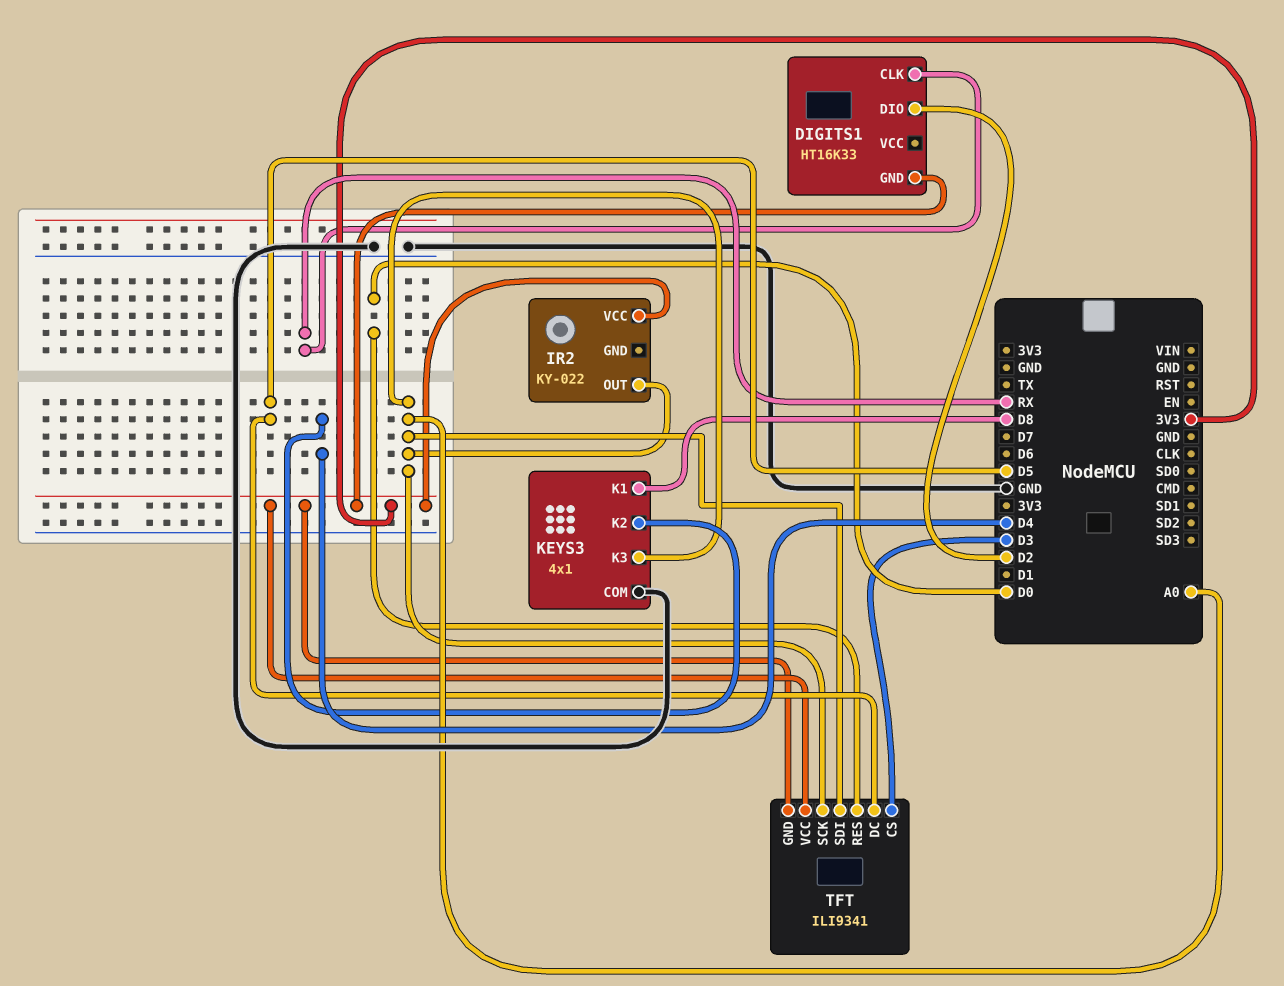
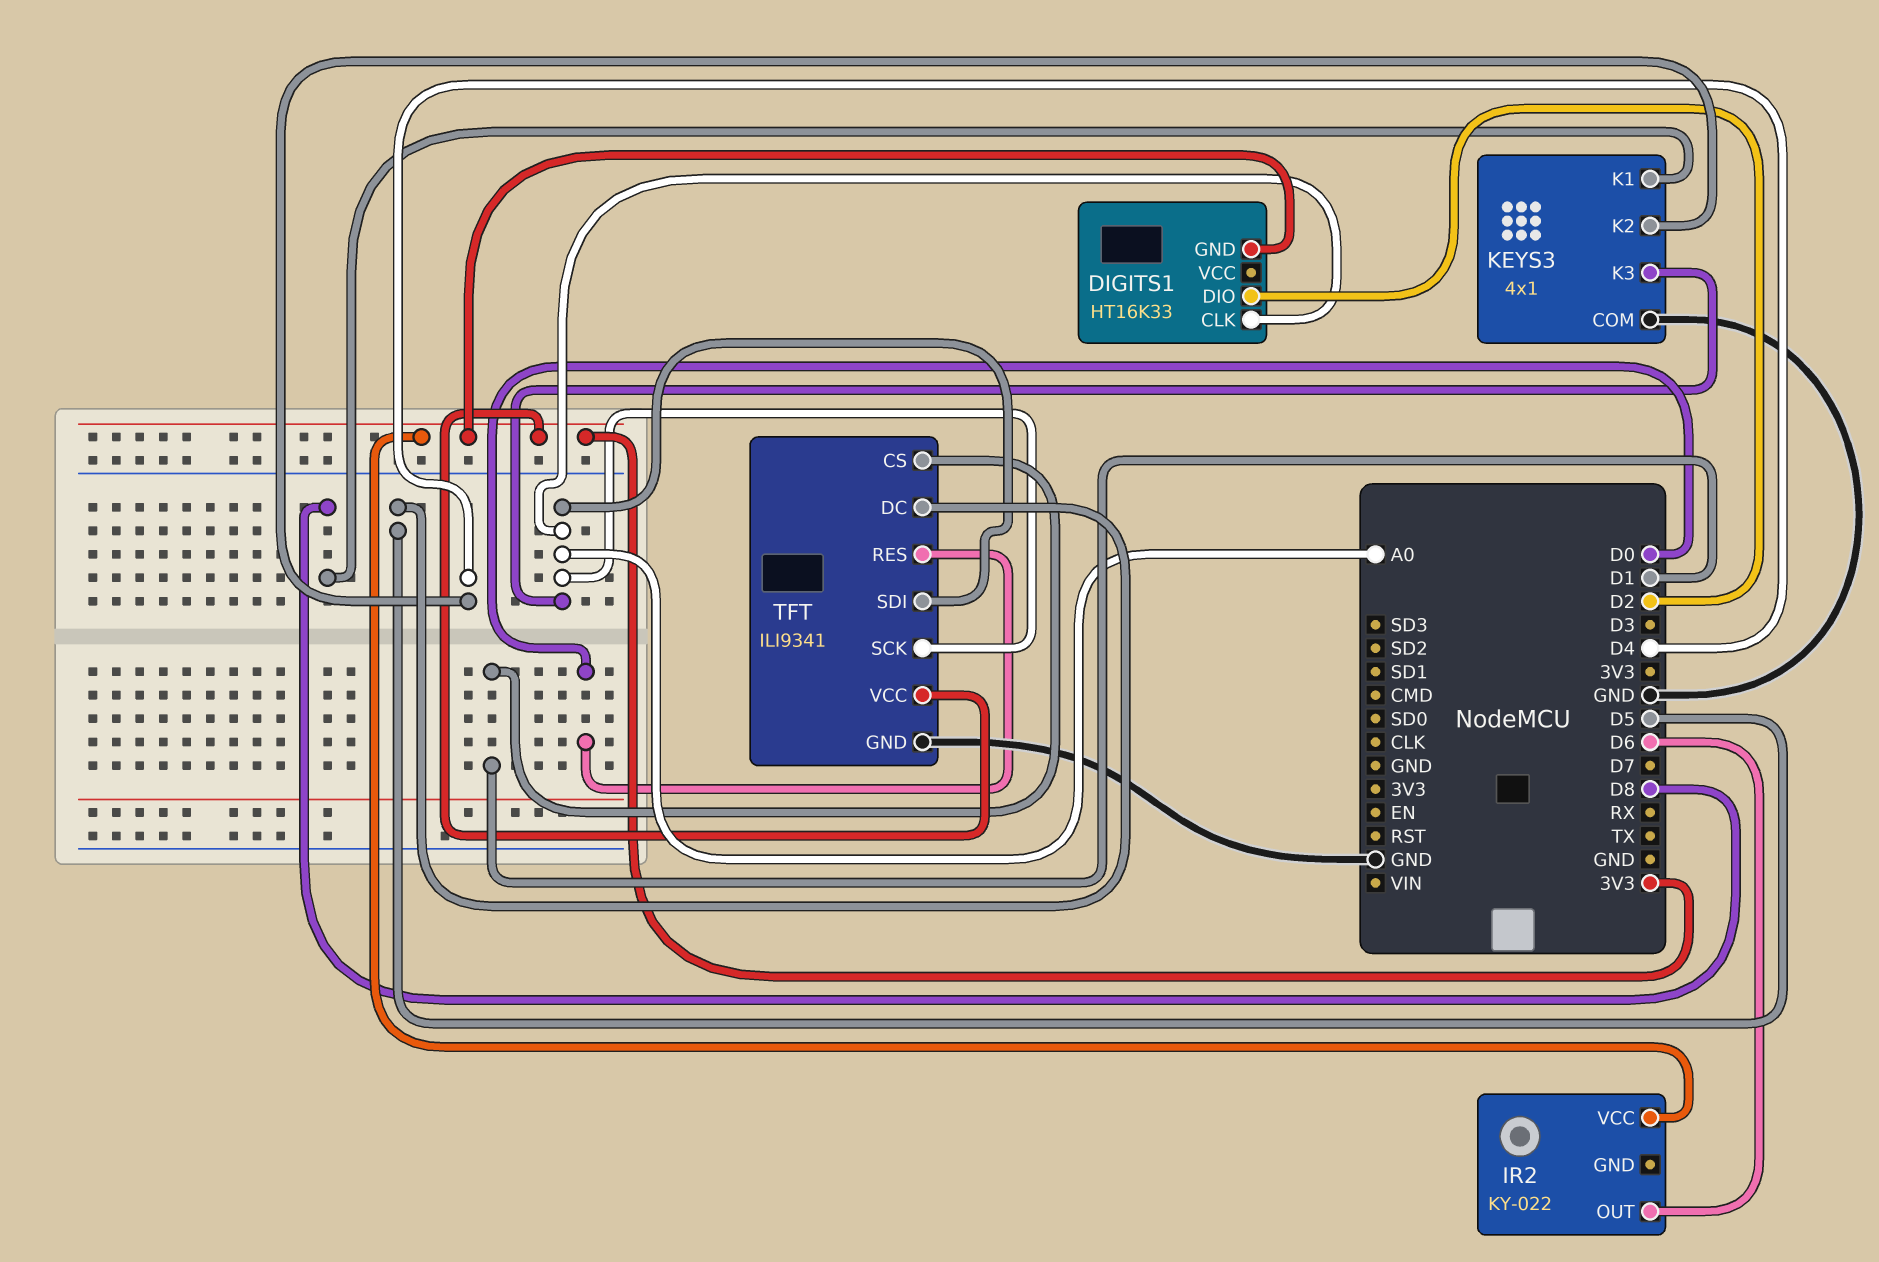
DIGITS1 pin CLK: RX -> A0
IR2 pin OUT: A0 -> D6
TFT pin CS: D3 -> D1
TFT pin GND: 3V3 -> GND

